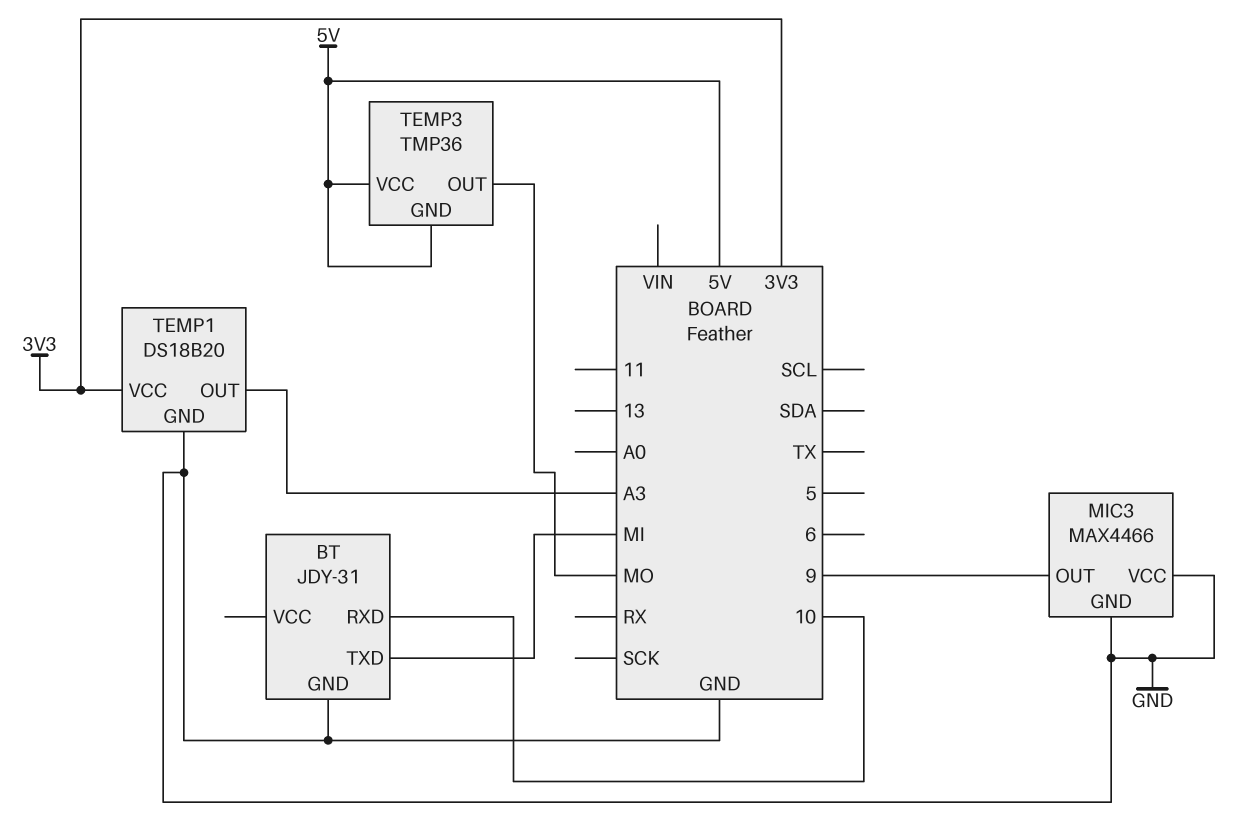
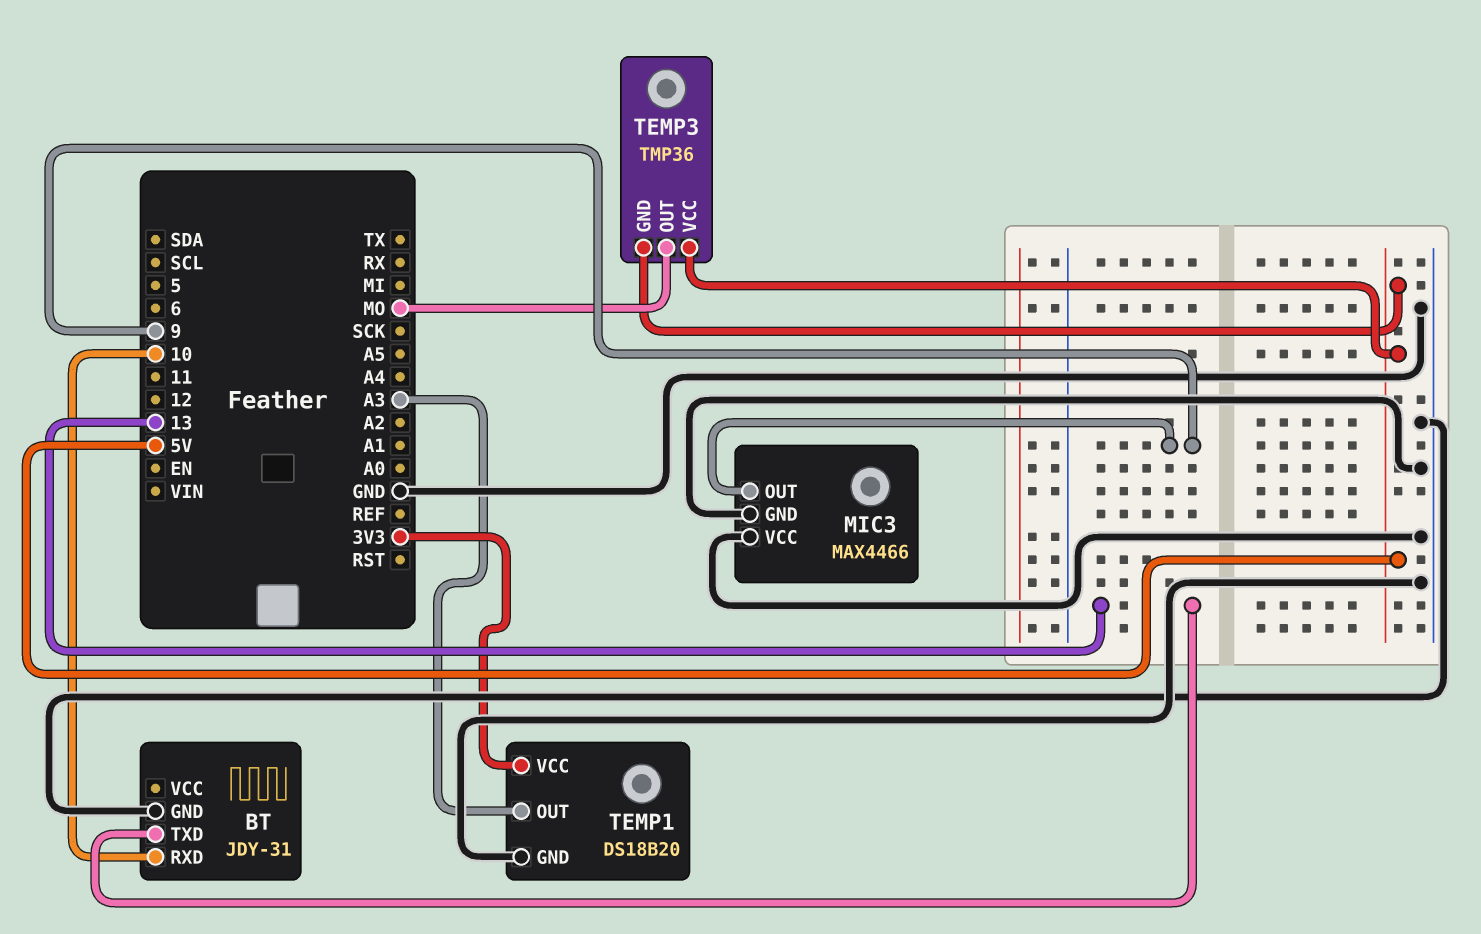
BT pin TXD: MI -> 13

